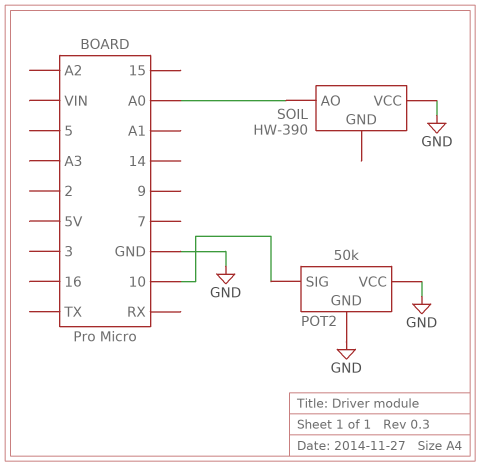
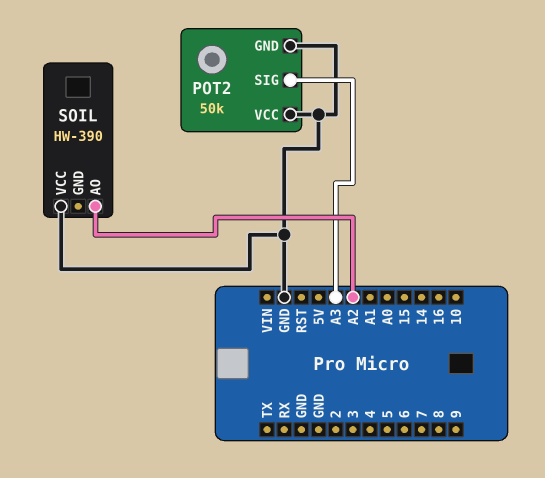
POT2 pin SIG: 10 -> A3
SOIL pin AO: A0 -> A2

